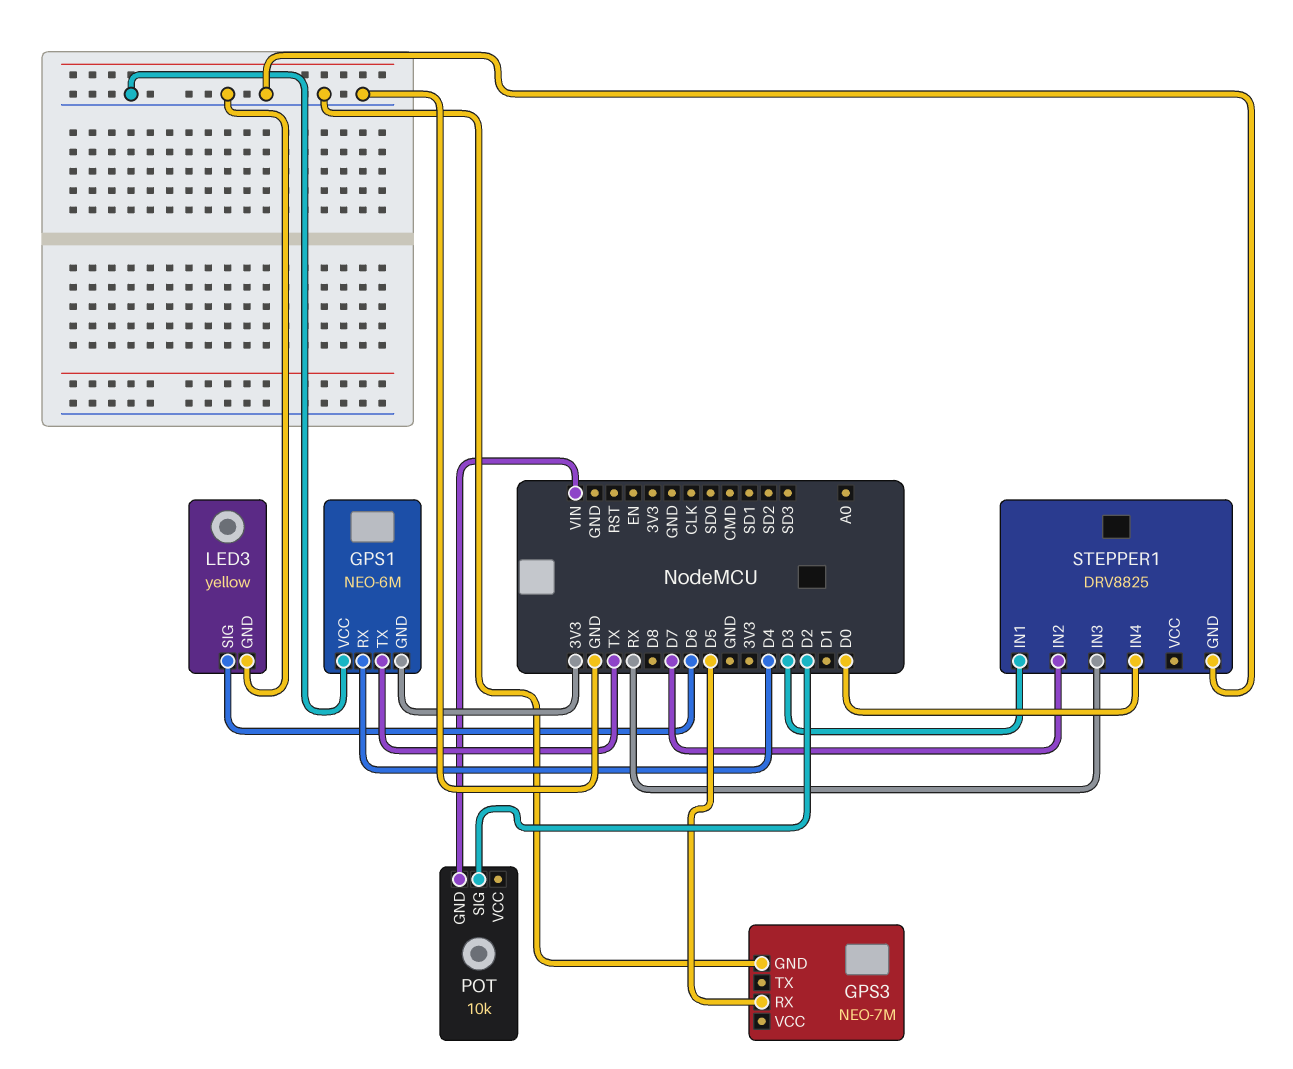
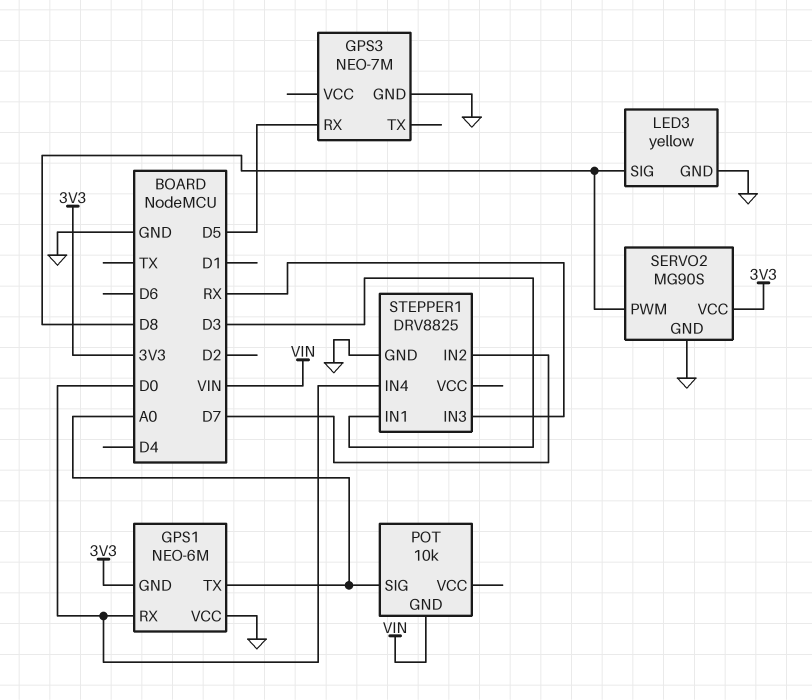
GPS1 pin RX: D4 -> D0
GPS1 pin TX: TX -> A0
LED3 pin SIG: D6 -> D8
POT pin SIG: D2 -> A0
SERVO2: none -> MG90S
SERVO2 pin GND: none -> GND
SERVO2 pin PWM: none -> D8
SERVO2 pin VCC: none -> 3V3

